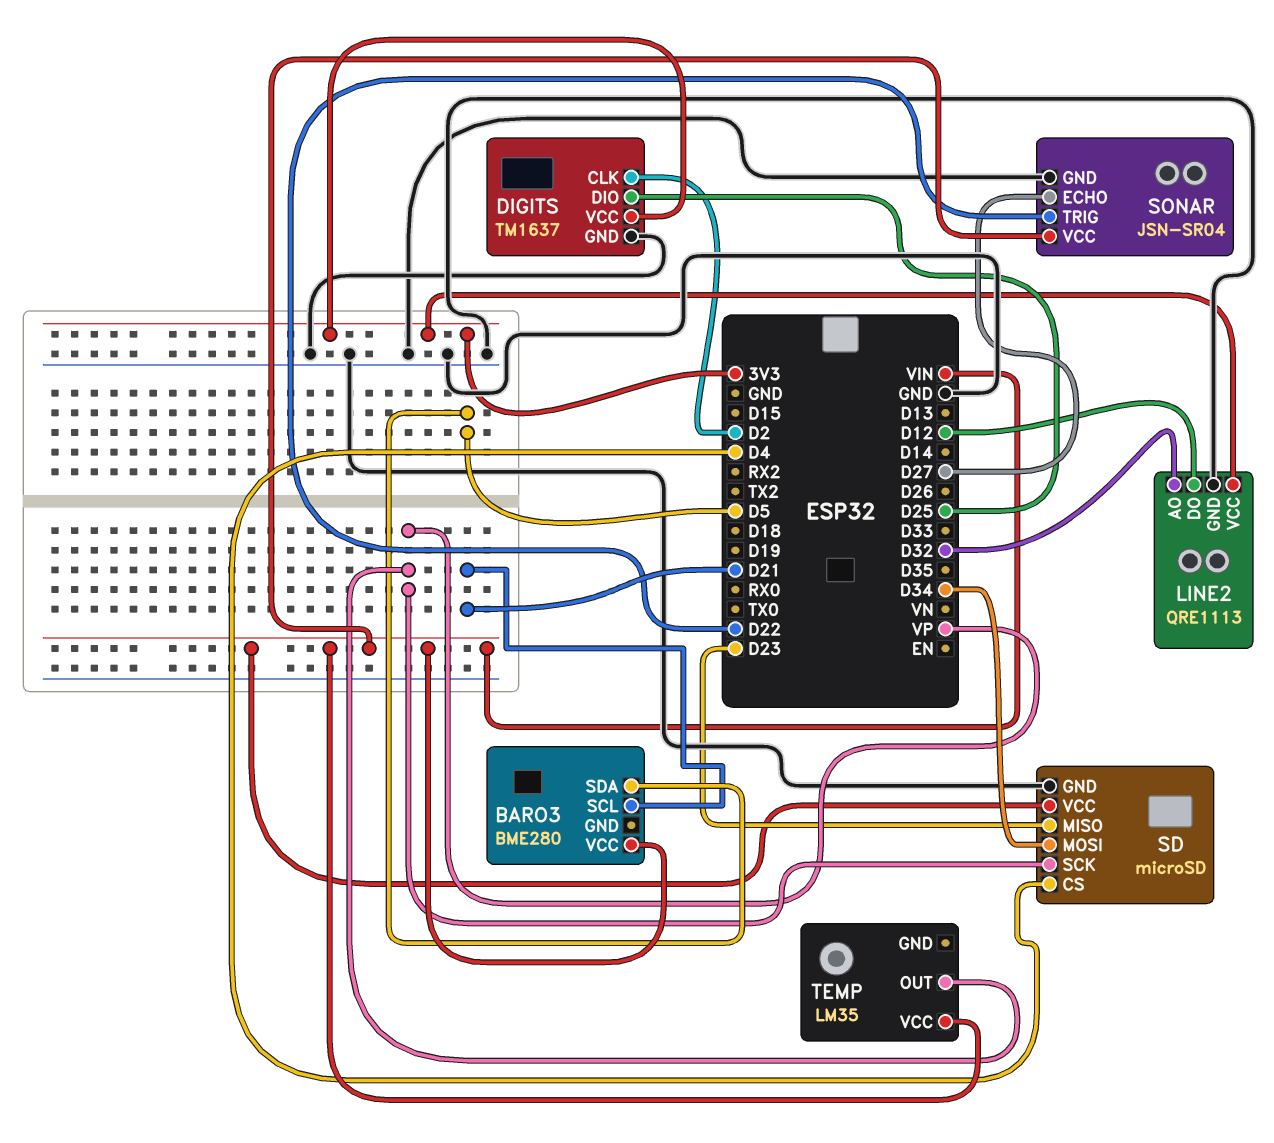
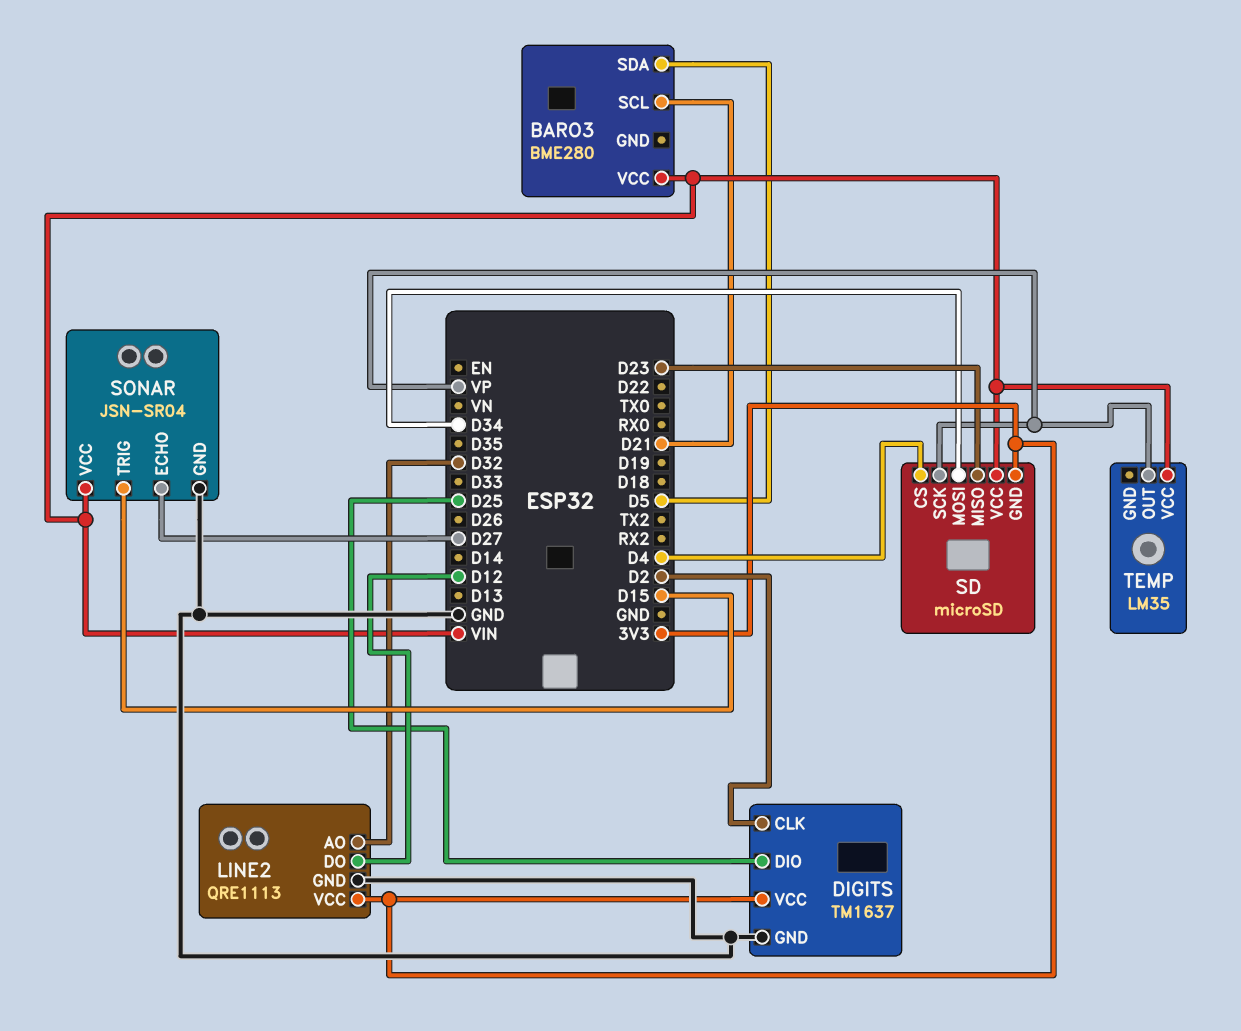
SD pin GND: GND -> 3V3
SONAR pin TRIG: D22 -> D15

